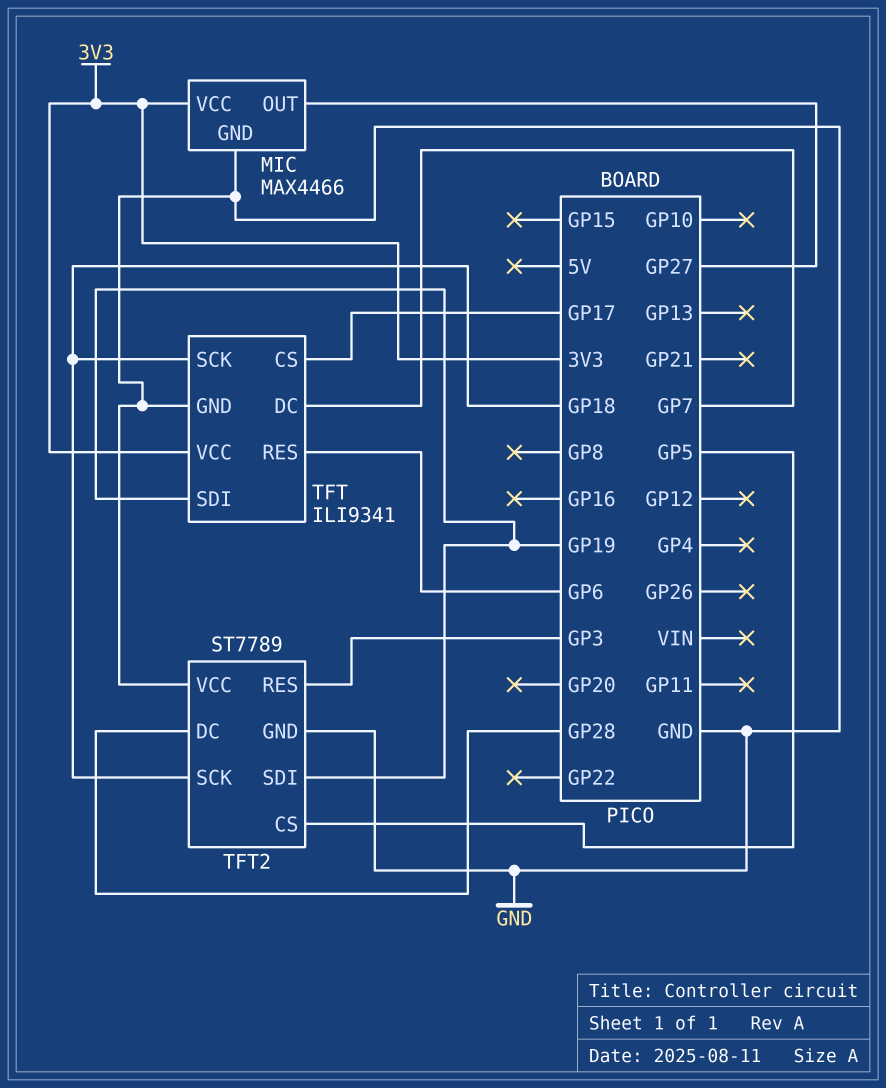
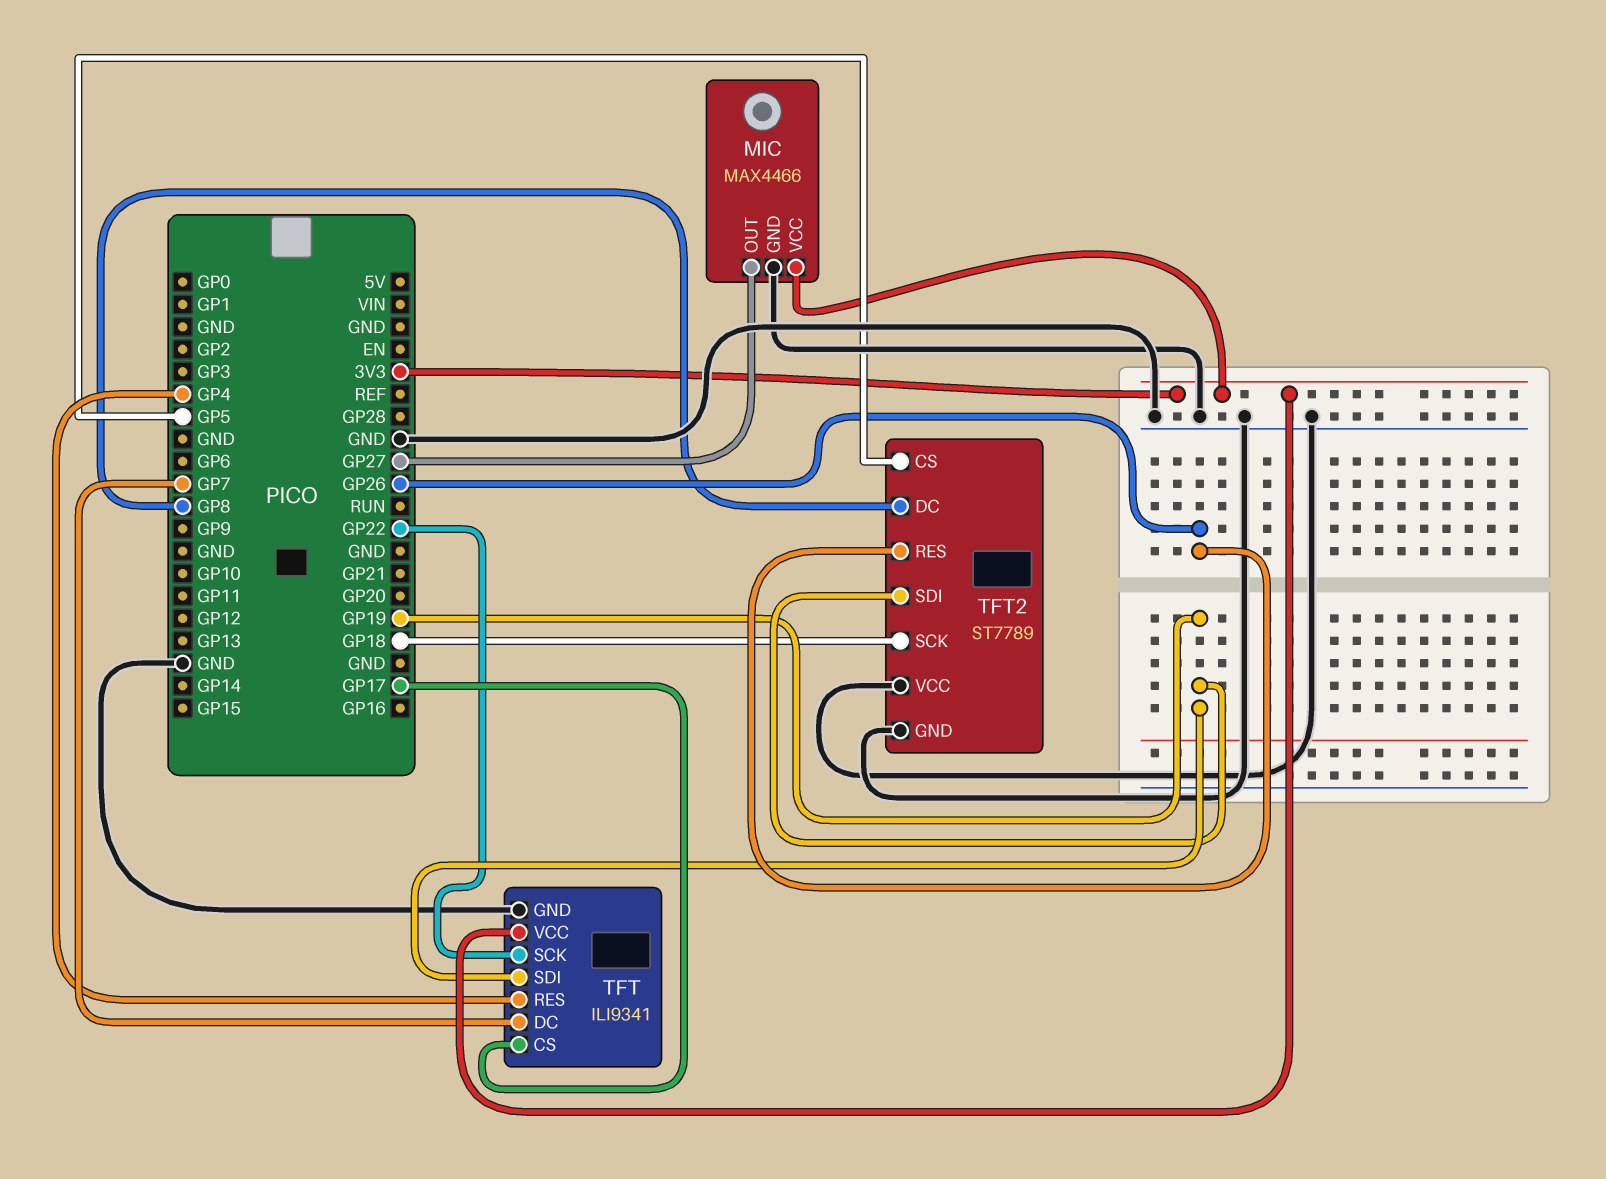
TFT pin RES: GP6 -> GP4
TFT pin SCK: GP18 -> GP22
TFT2 pin DC: GP28 -> GP8
TFT2 pin RES: GP3 -> GP26

